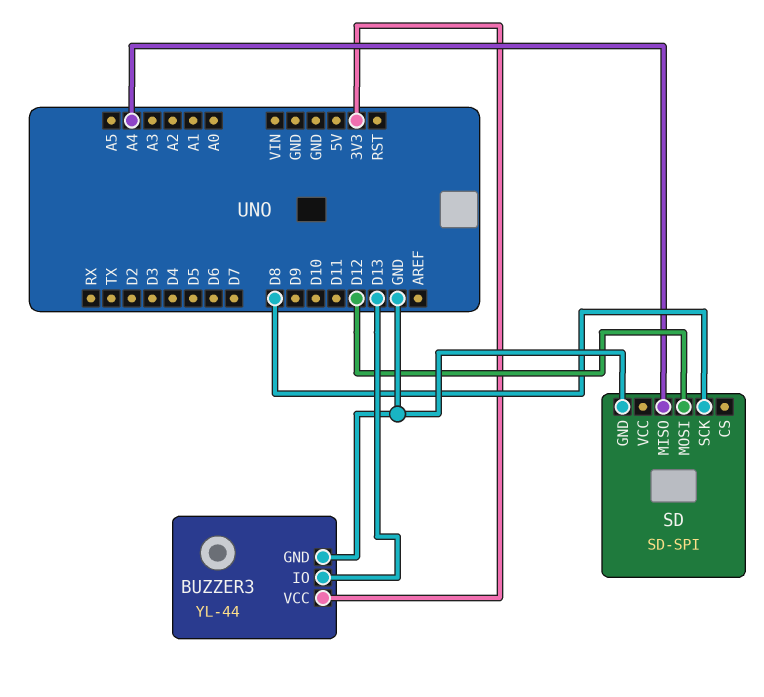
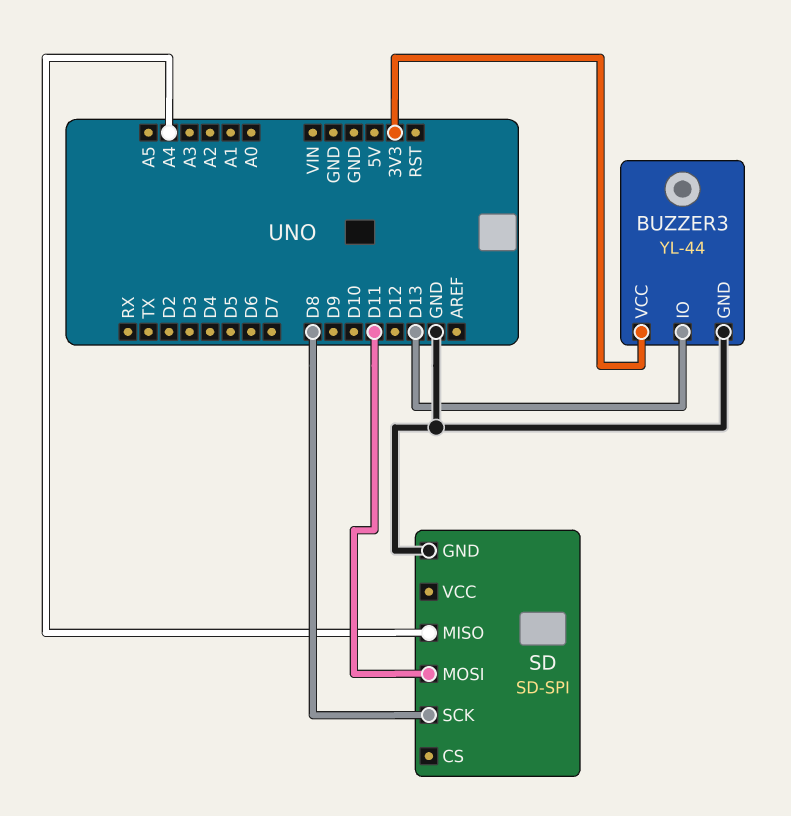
SD pin MOSI: D12 -> D11

